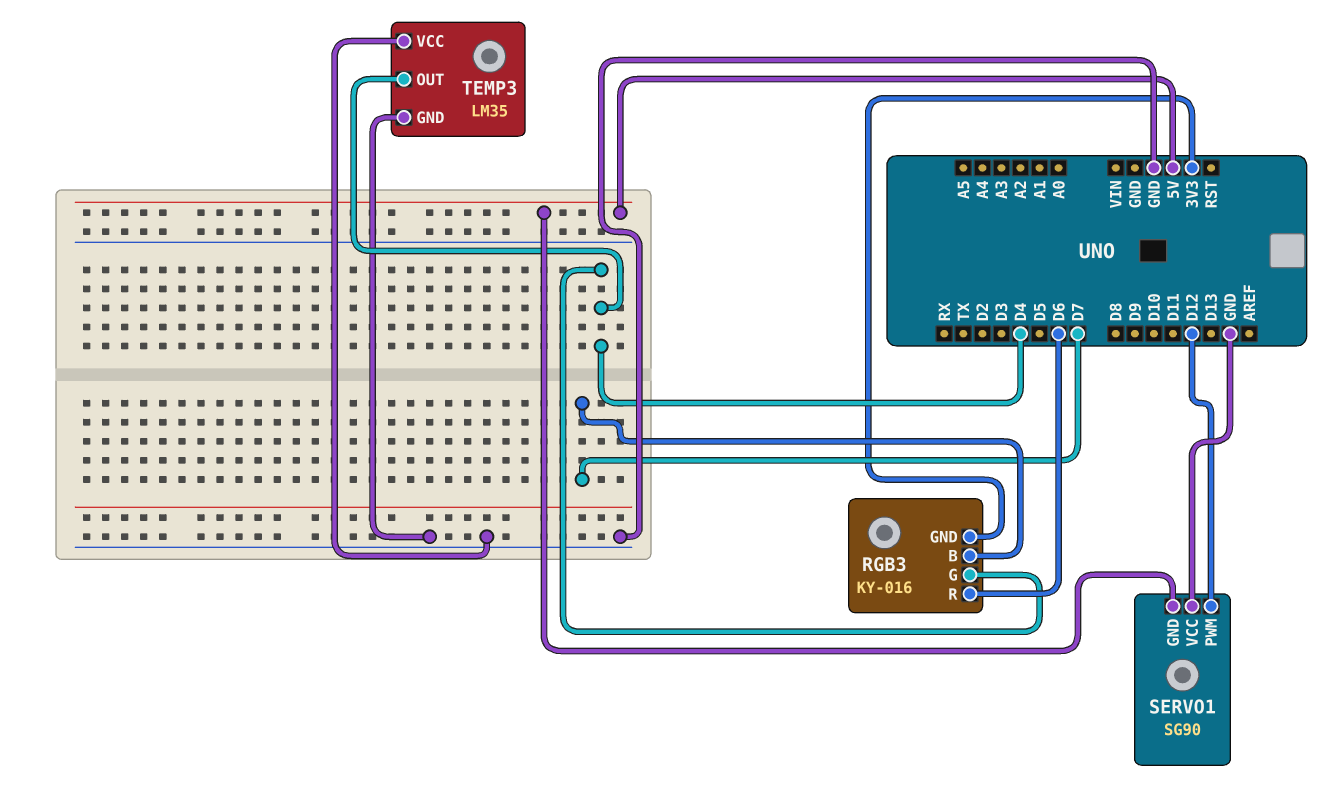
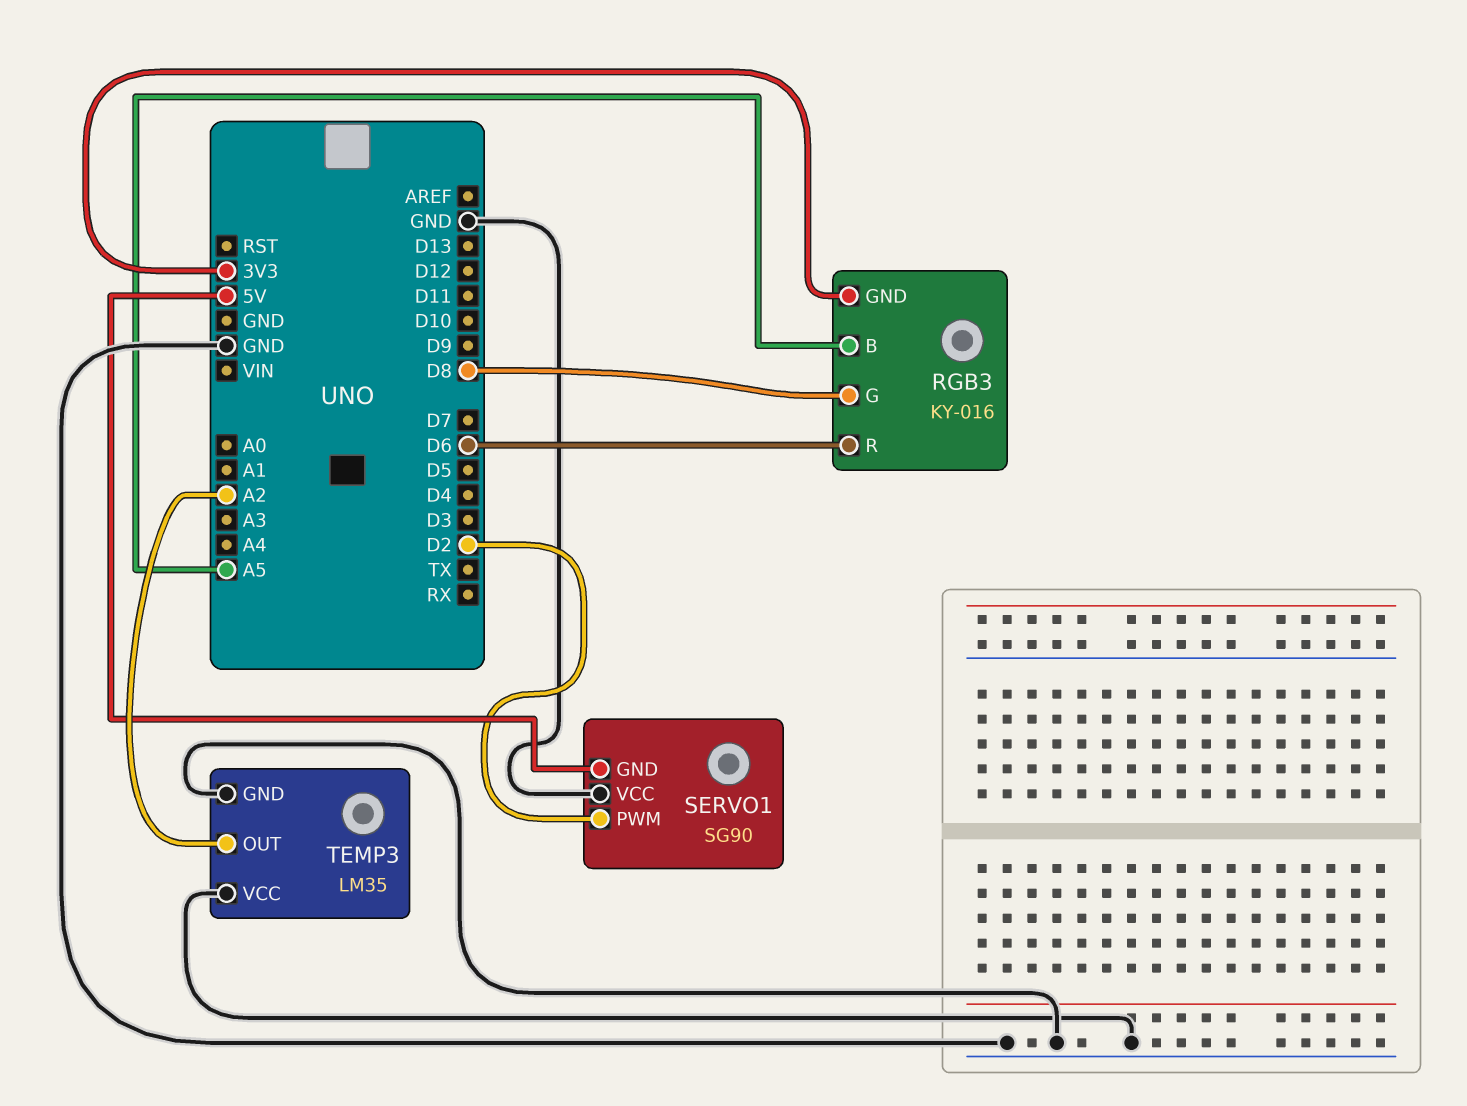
RGB3 pin B: D7 -> A5
RGB3 pin G: D4 -> D8
SERVO1 pin PWM: D12 -> D2
TEMP3 pin OUT: D4 -> A2

